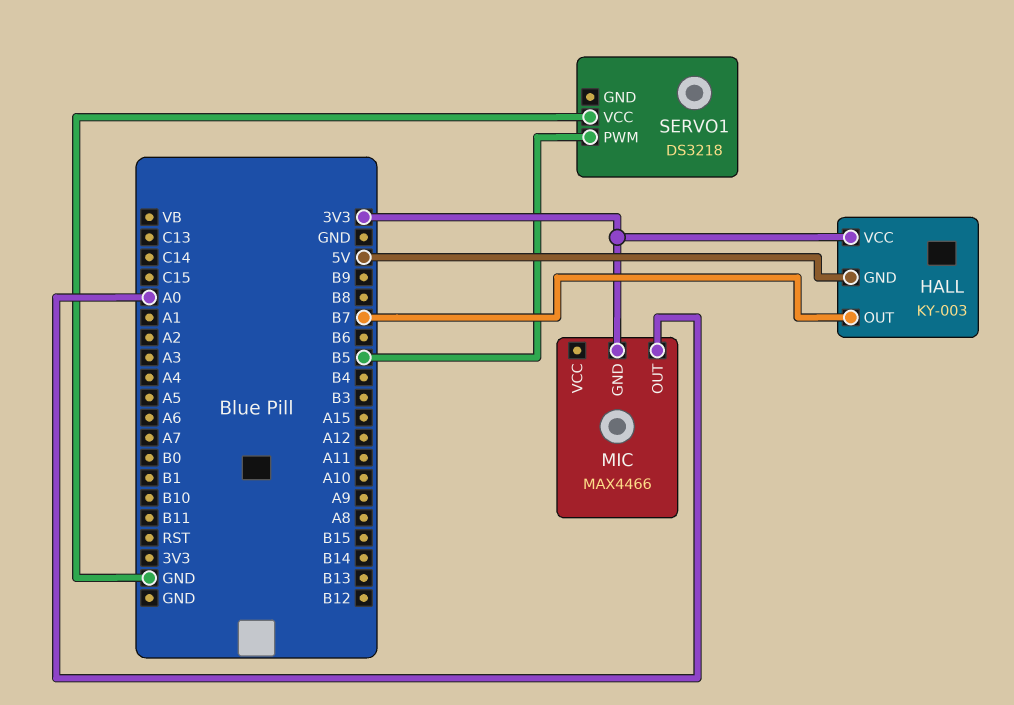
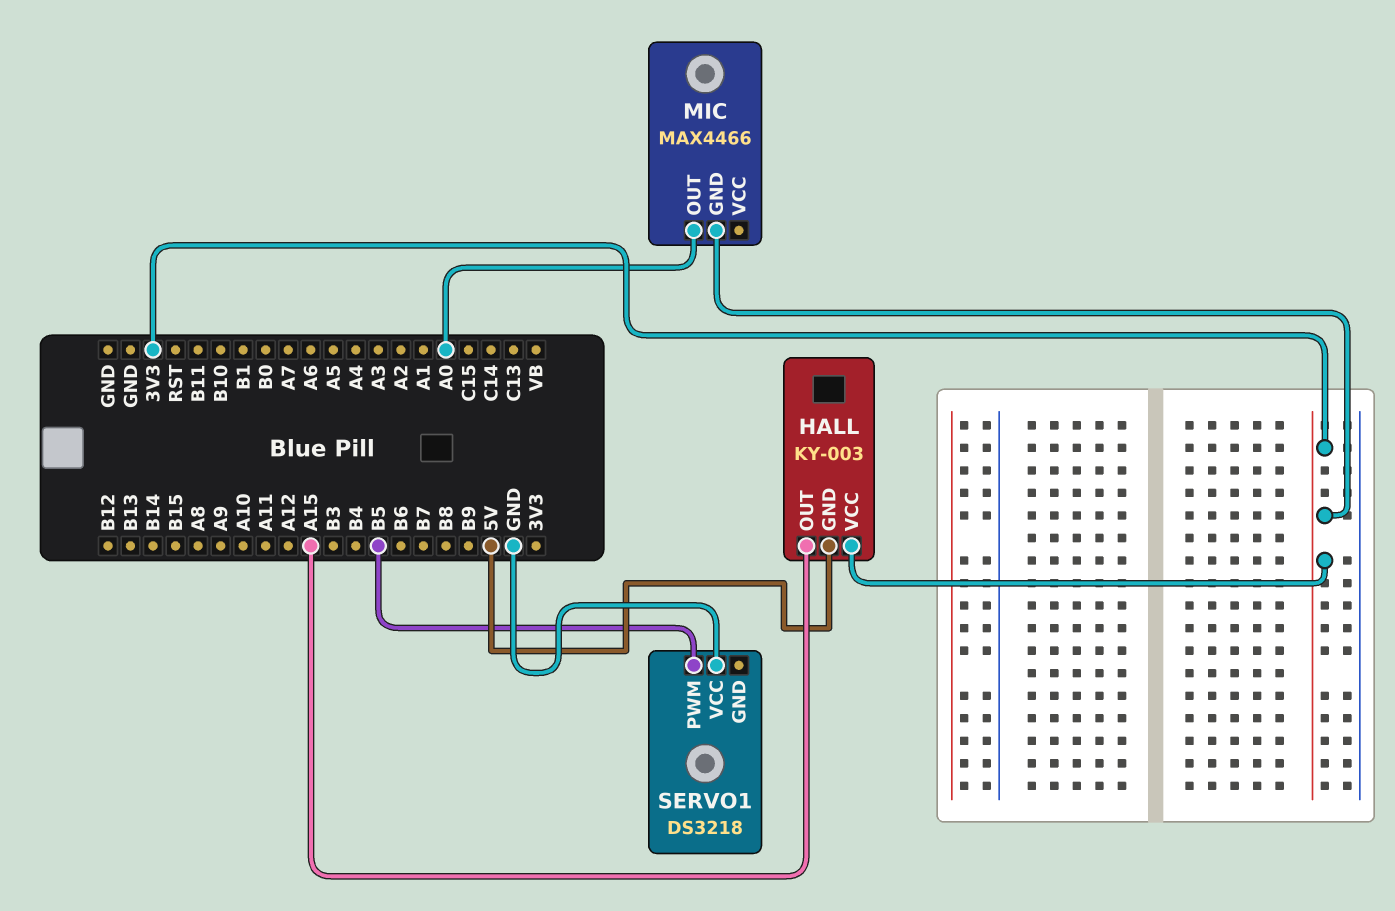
HALL pin OUT: B7 -> A15

